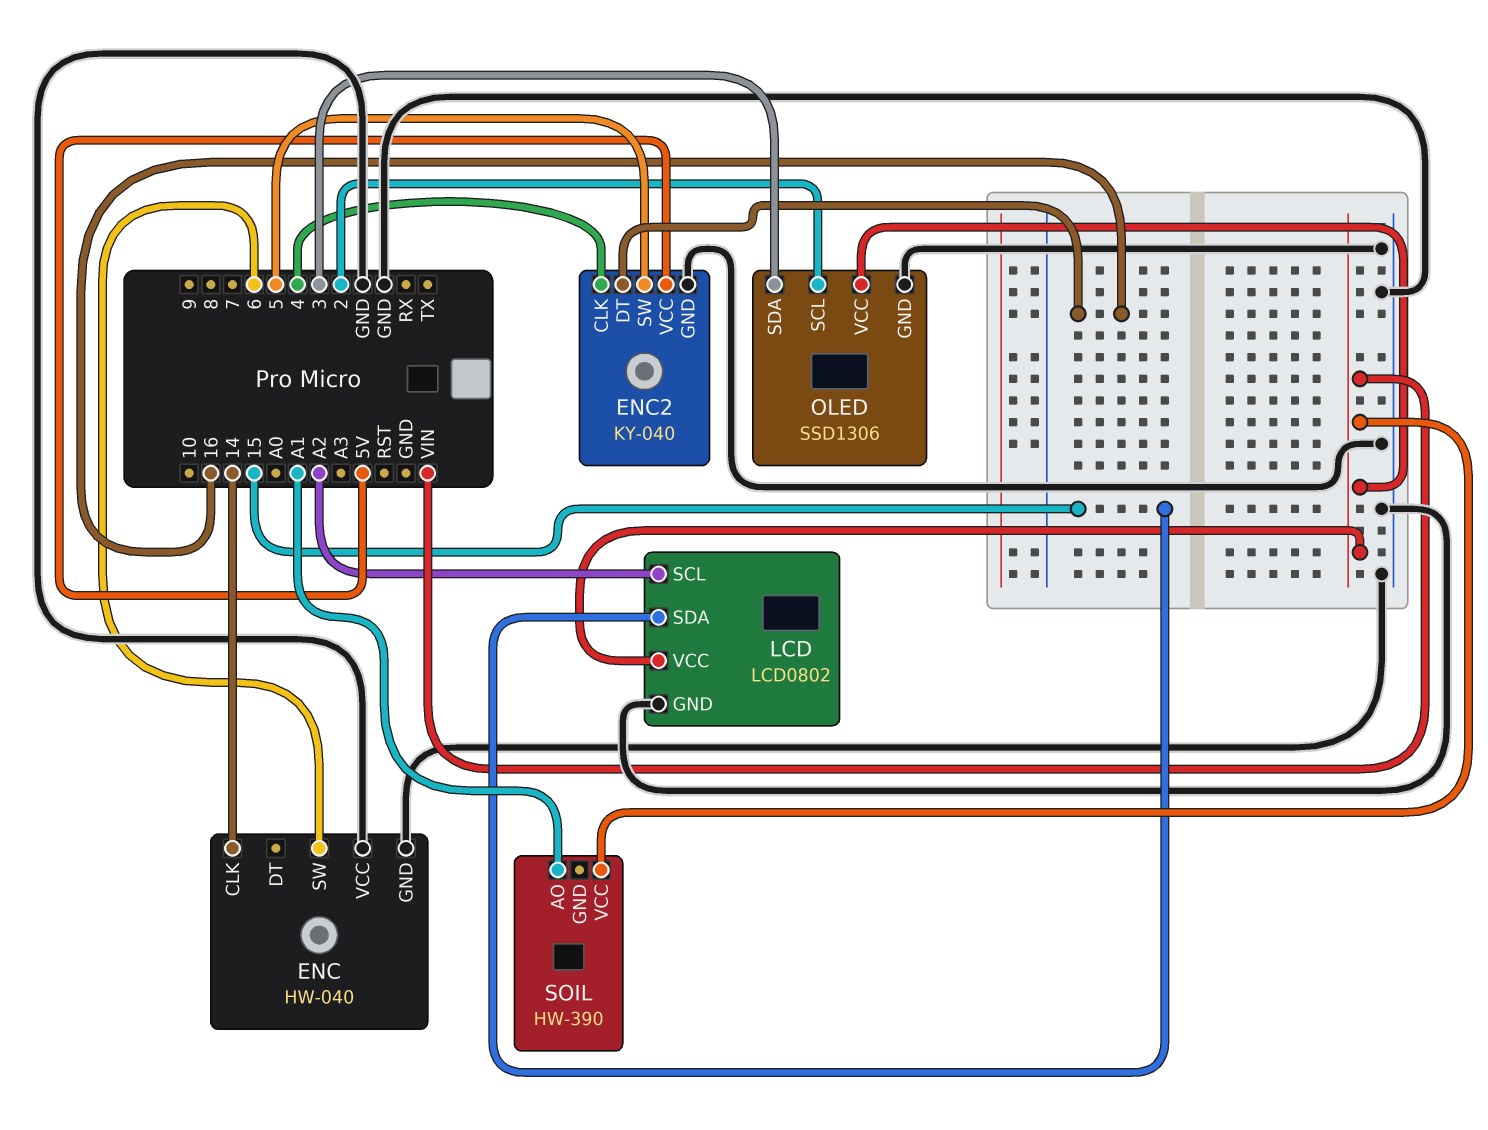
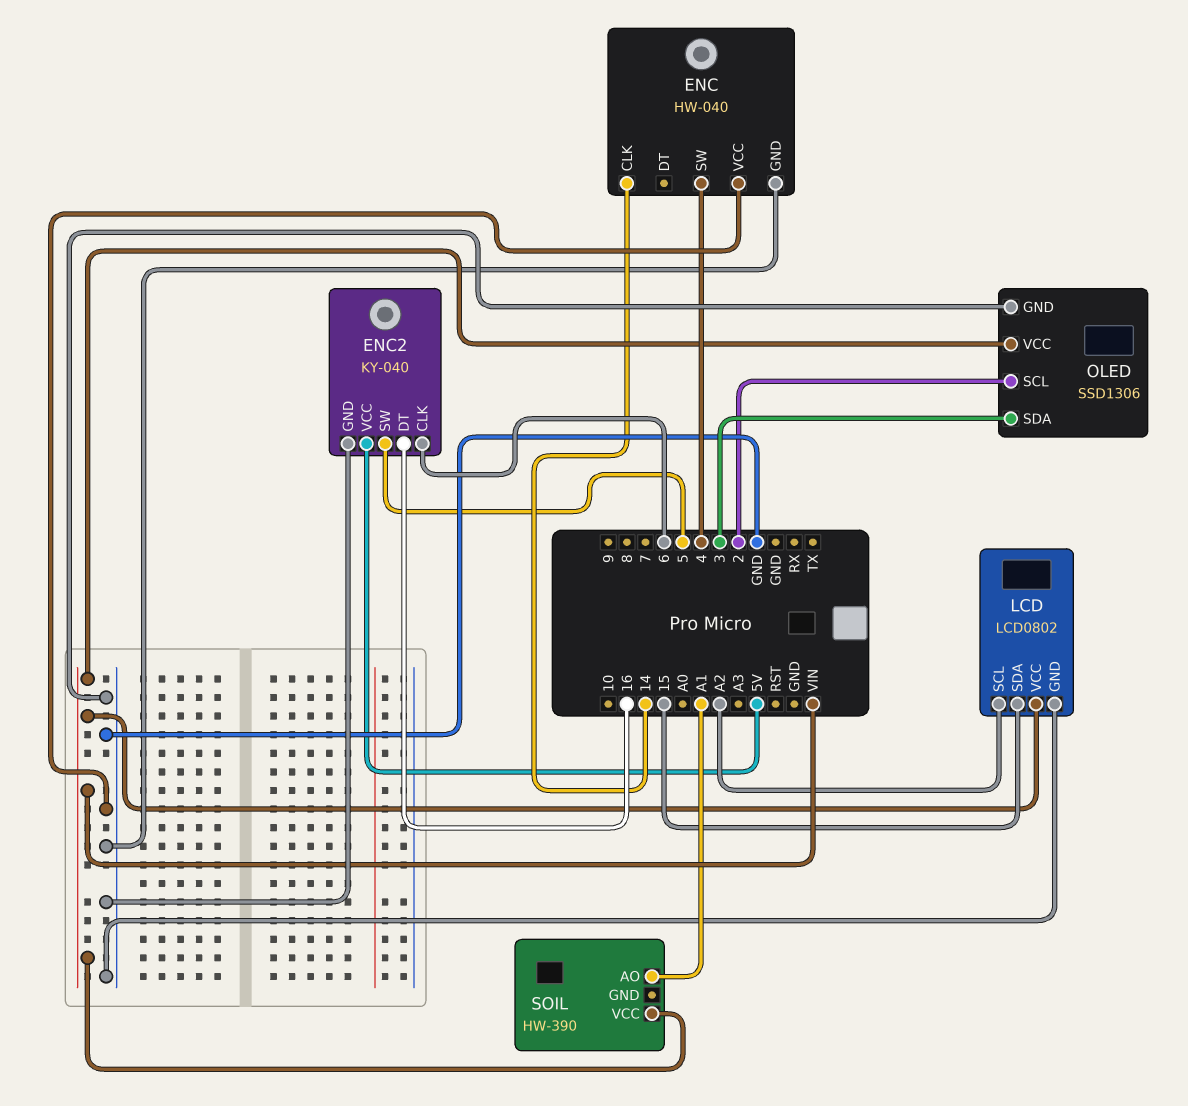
ENC pin SW: 6 -> 4
ENC2 pin CLK: 4 -> 6

